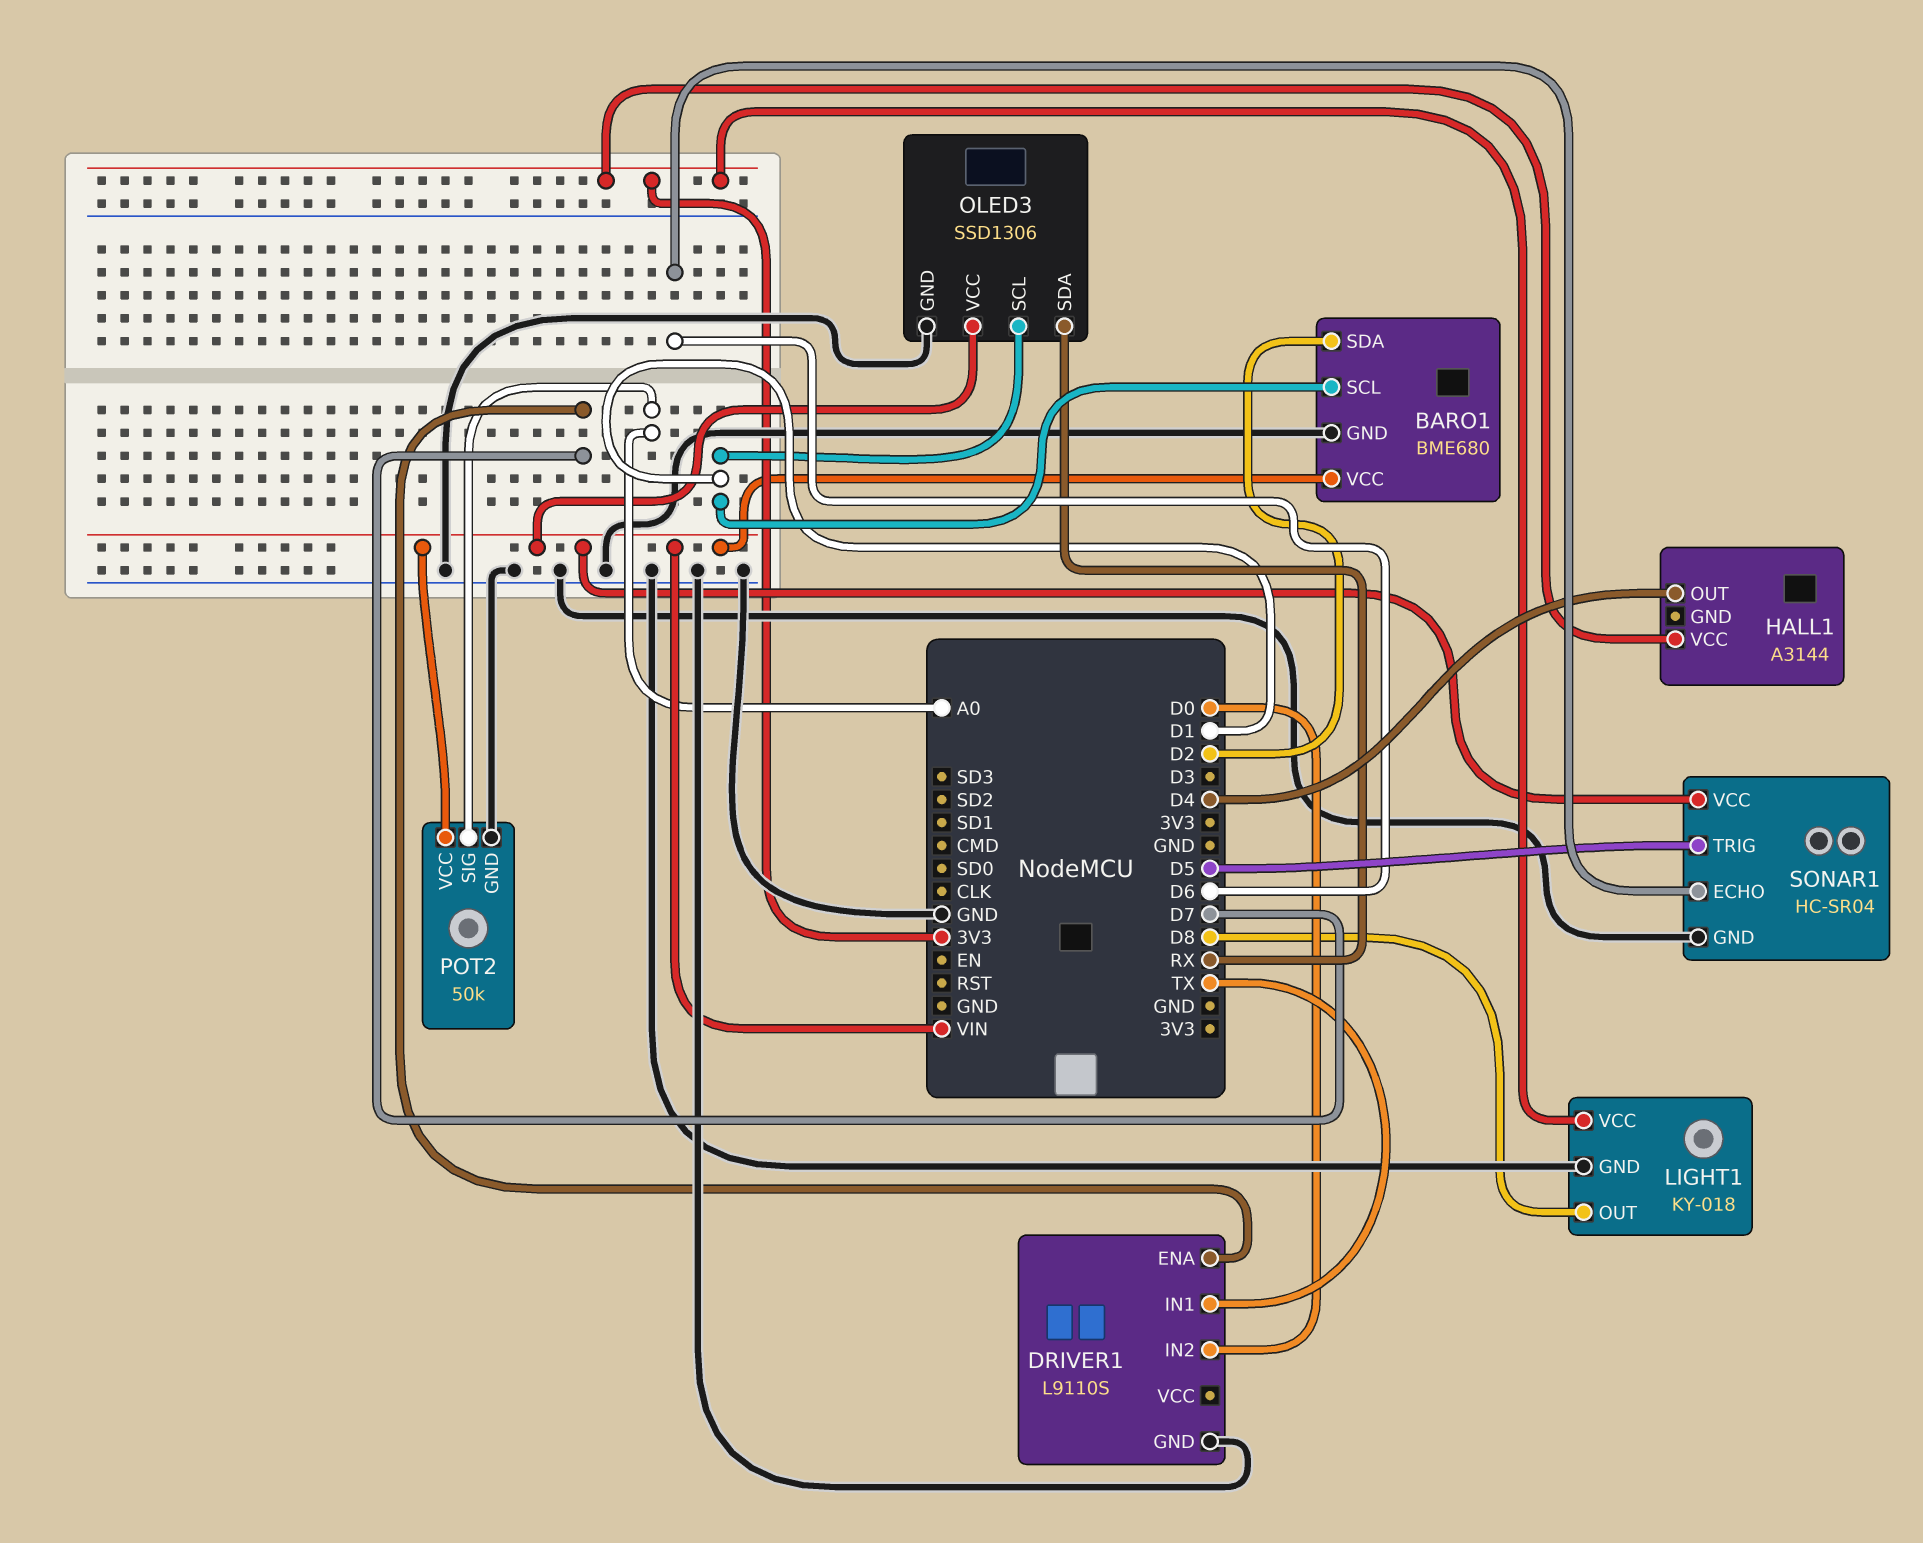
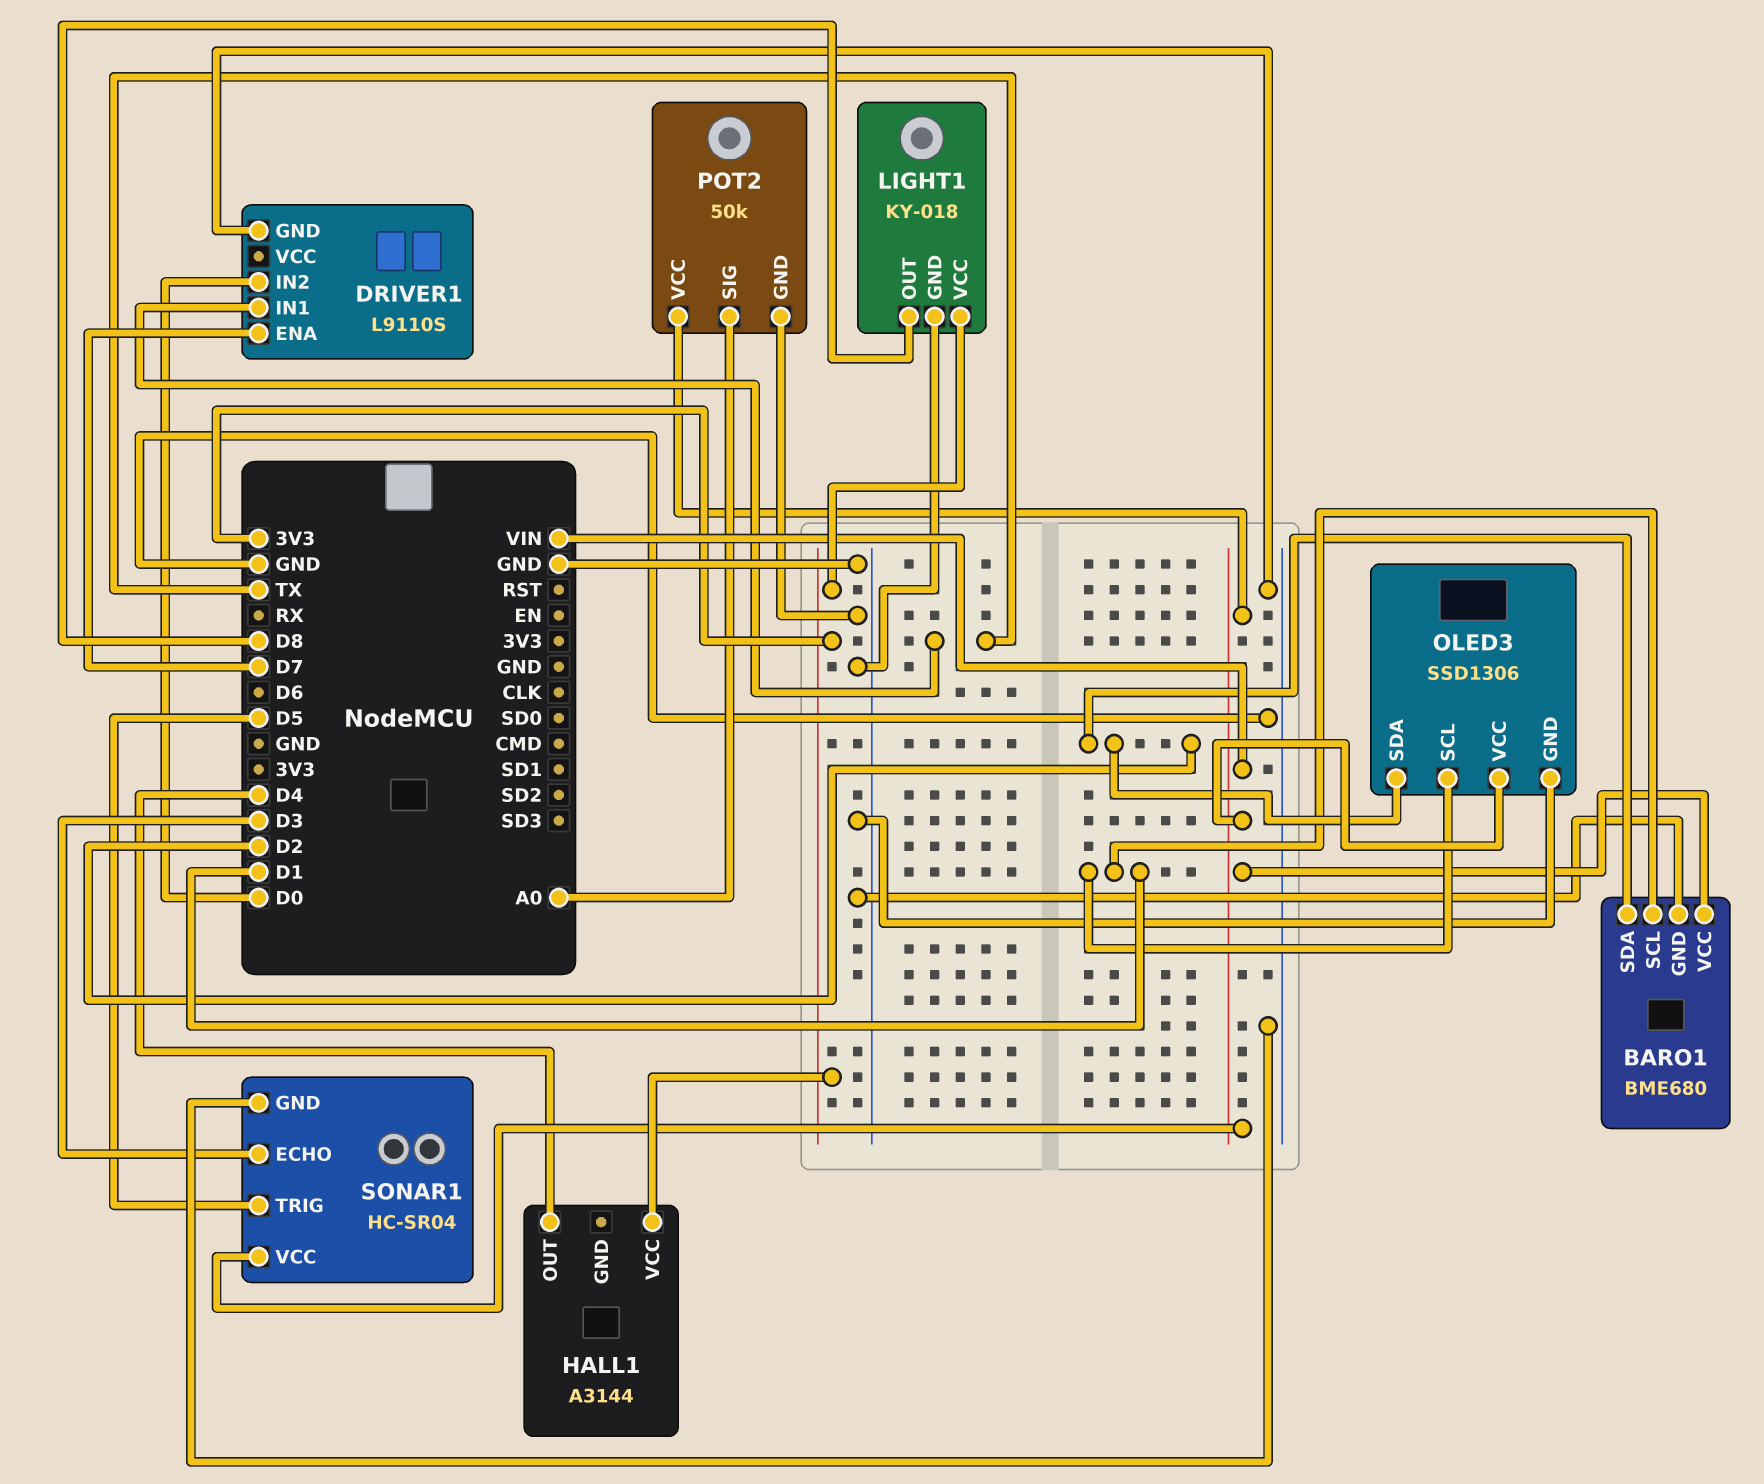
OLED3 pin SDA: RX -> D2
SONAR1 pin ECHO: D6 -> D3

